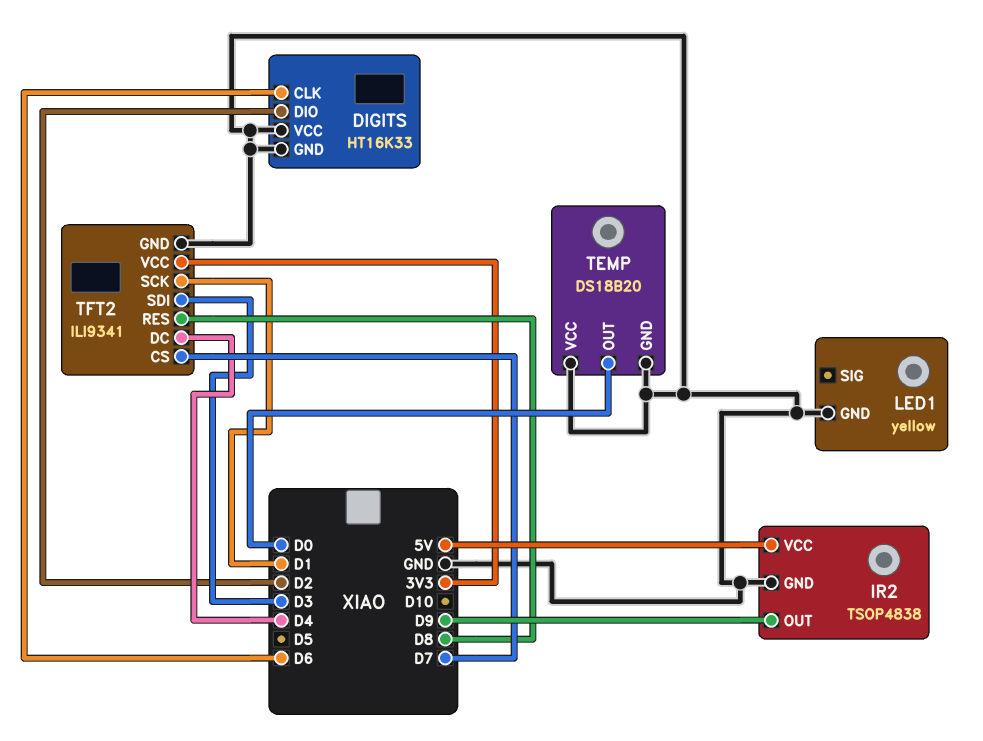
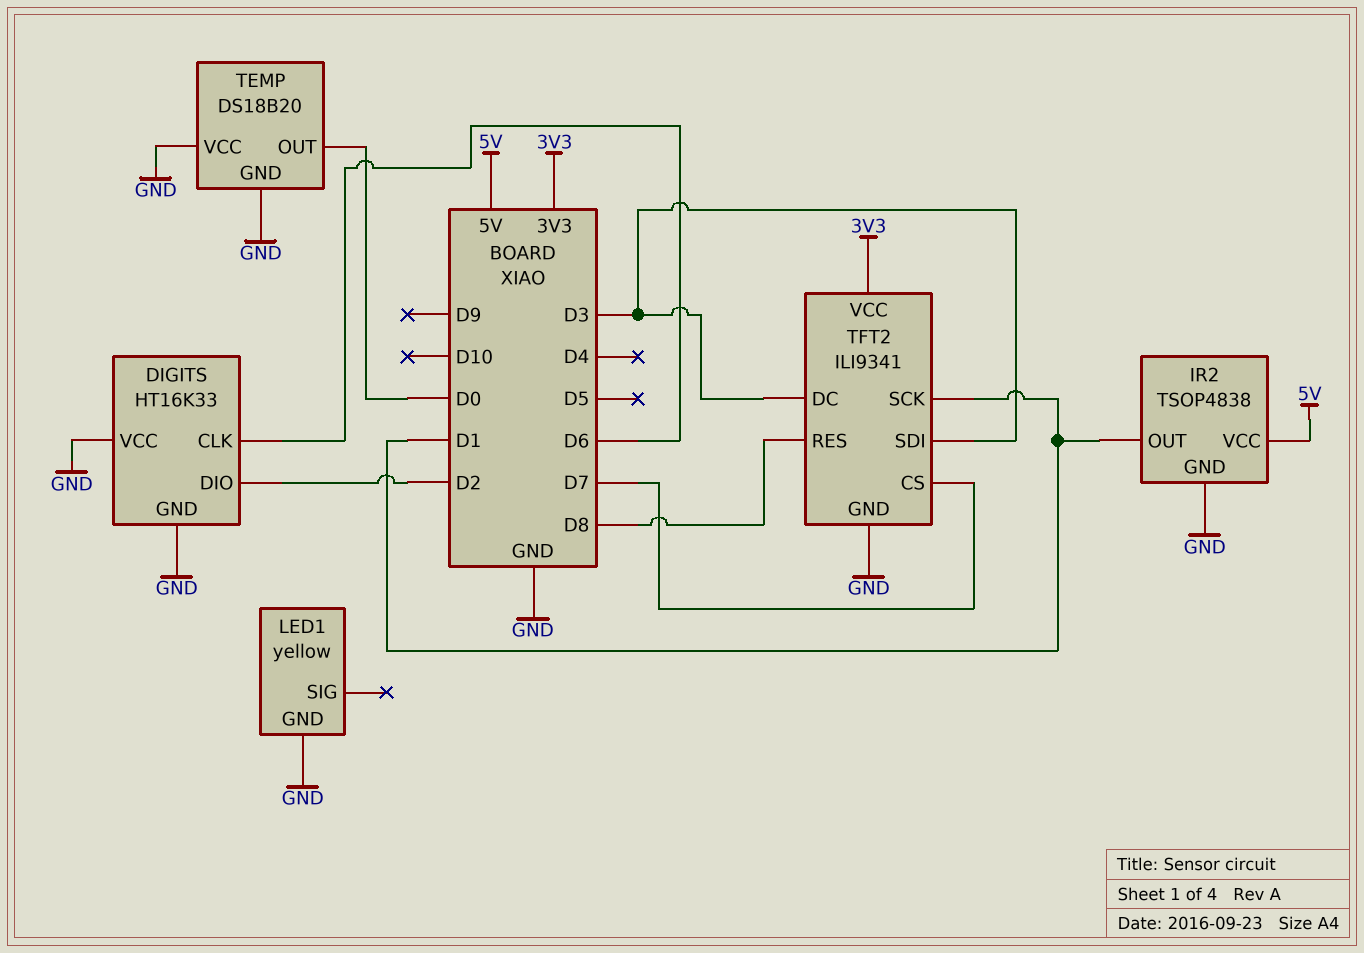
IR2 pin OUT: D9 -> D1
TFT2 pin DC: D4 -> D3

